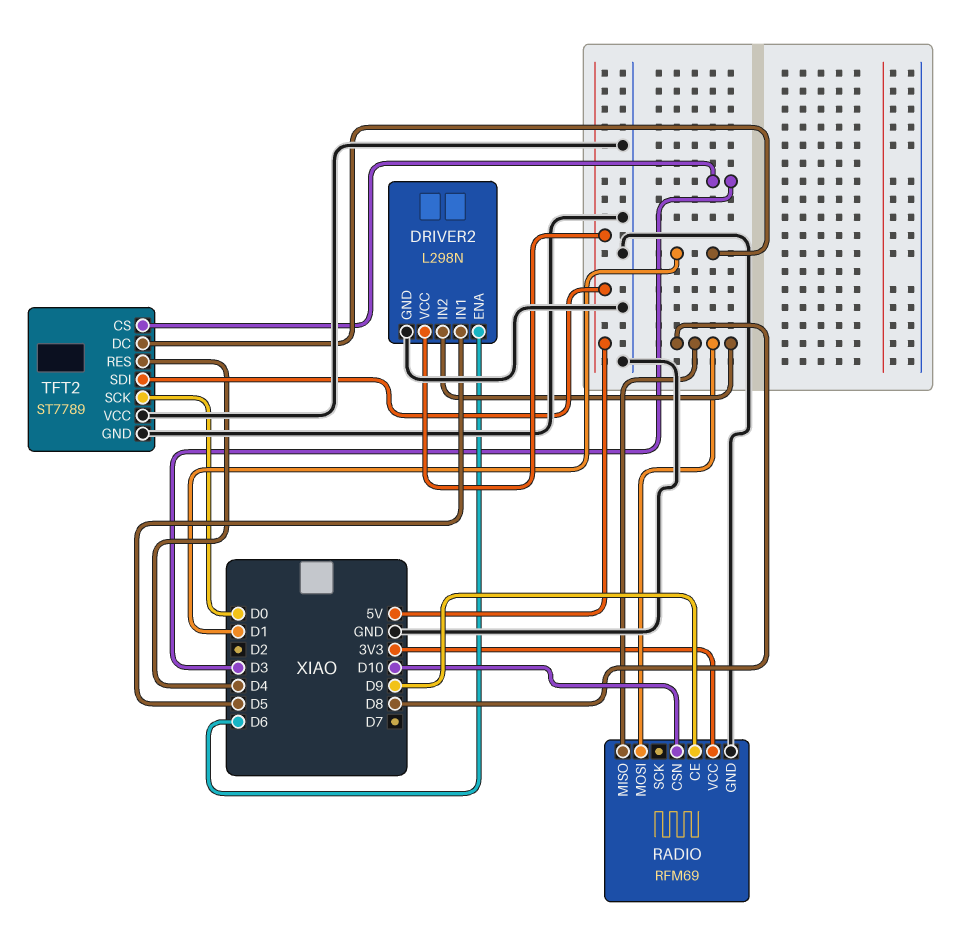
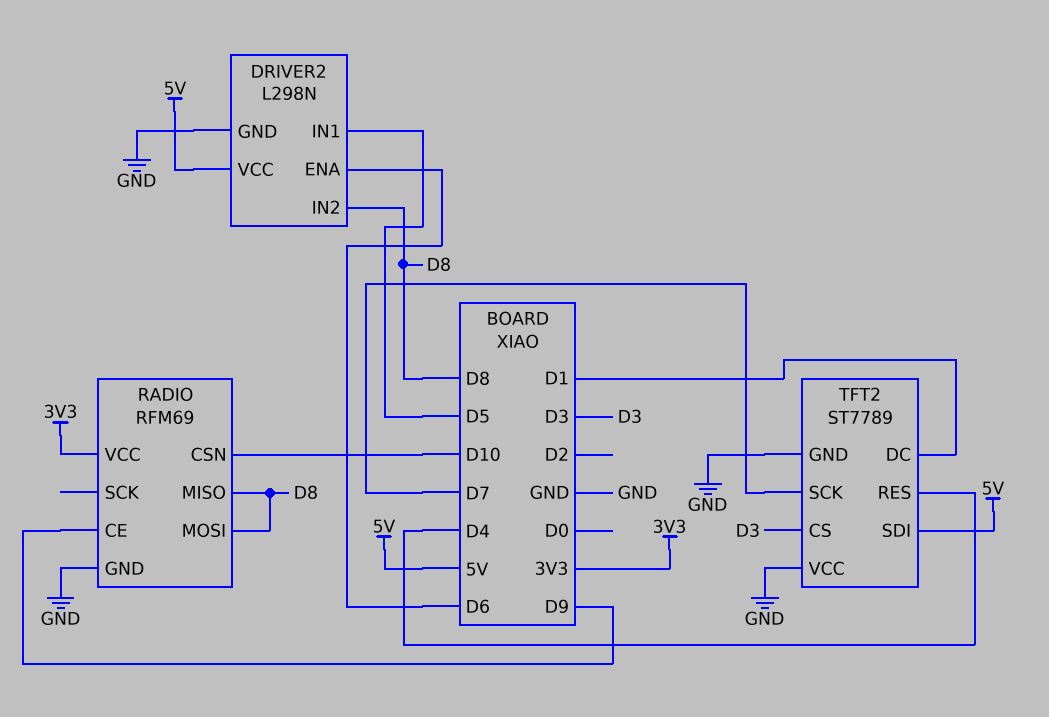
TFT2 pin SCK: D0 -> D7

